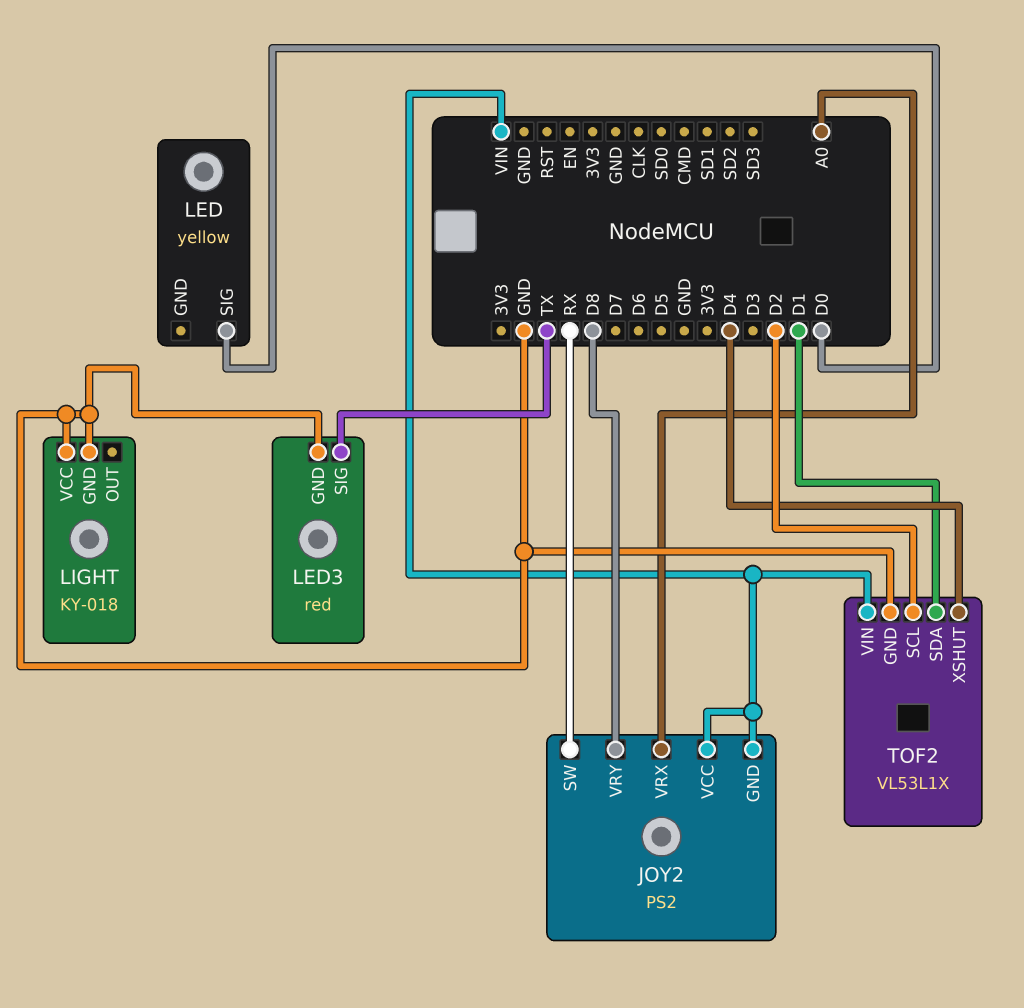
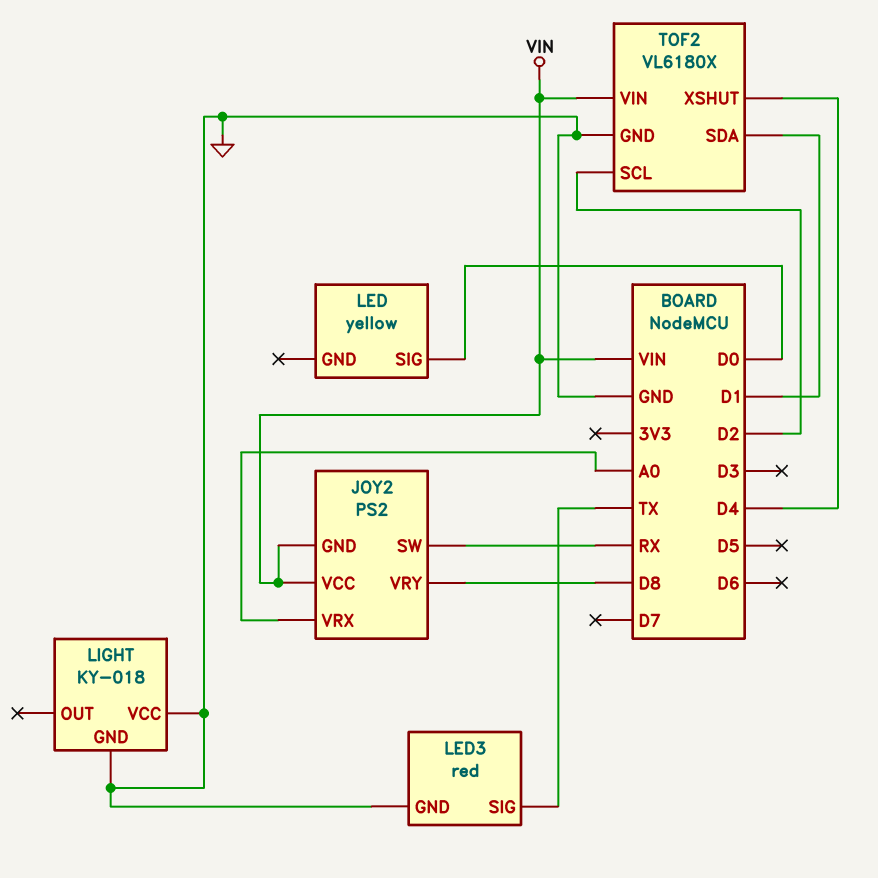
TOF2: VL53L1X -> VL6180X

